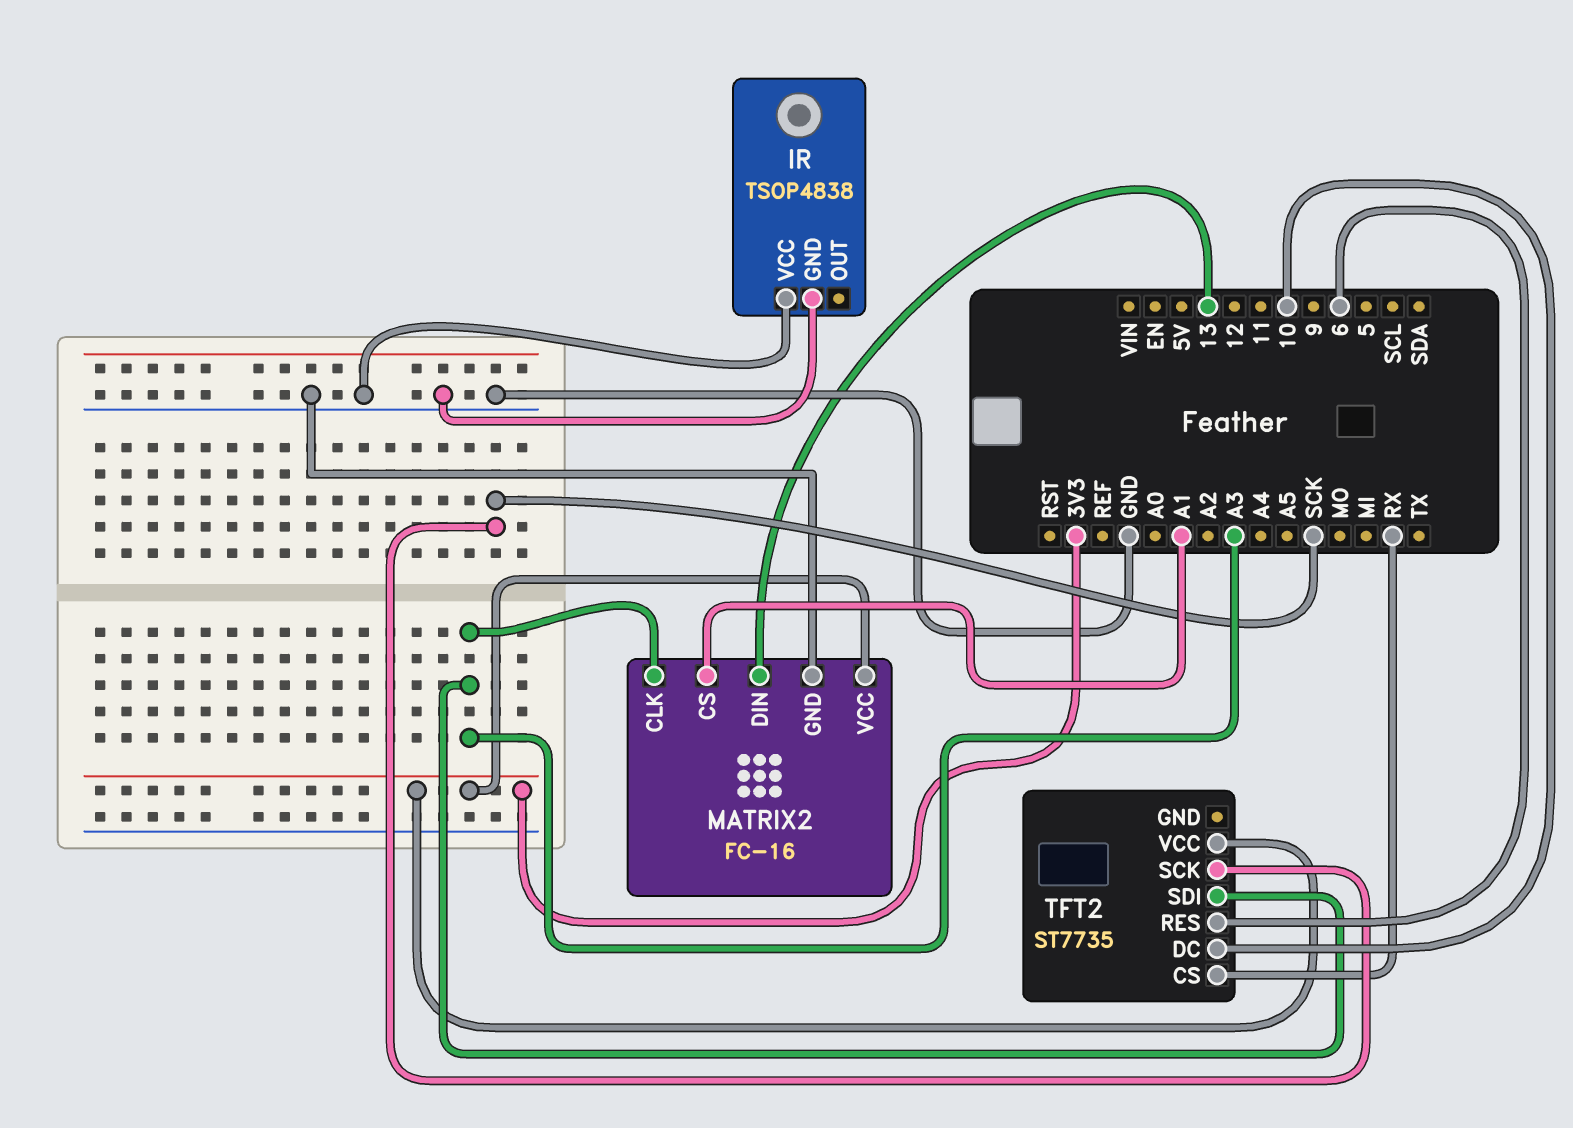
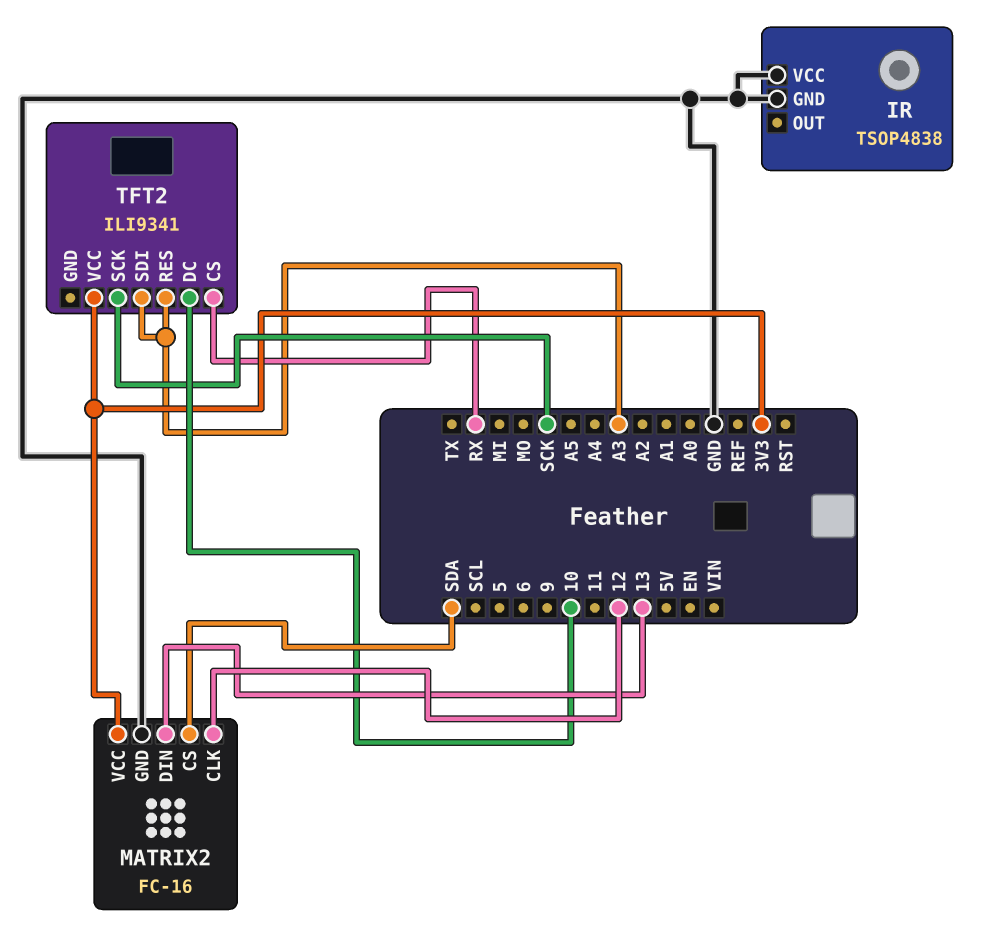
MATRIX2 pin CLK: A3 -> 12
MATRIX2 pin CS: A1 -> SDA
TFT2: ST7735 -> ILI9341
TFT2 pin RES: 6 -> A3

